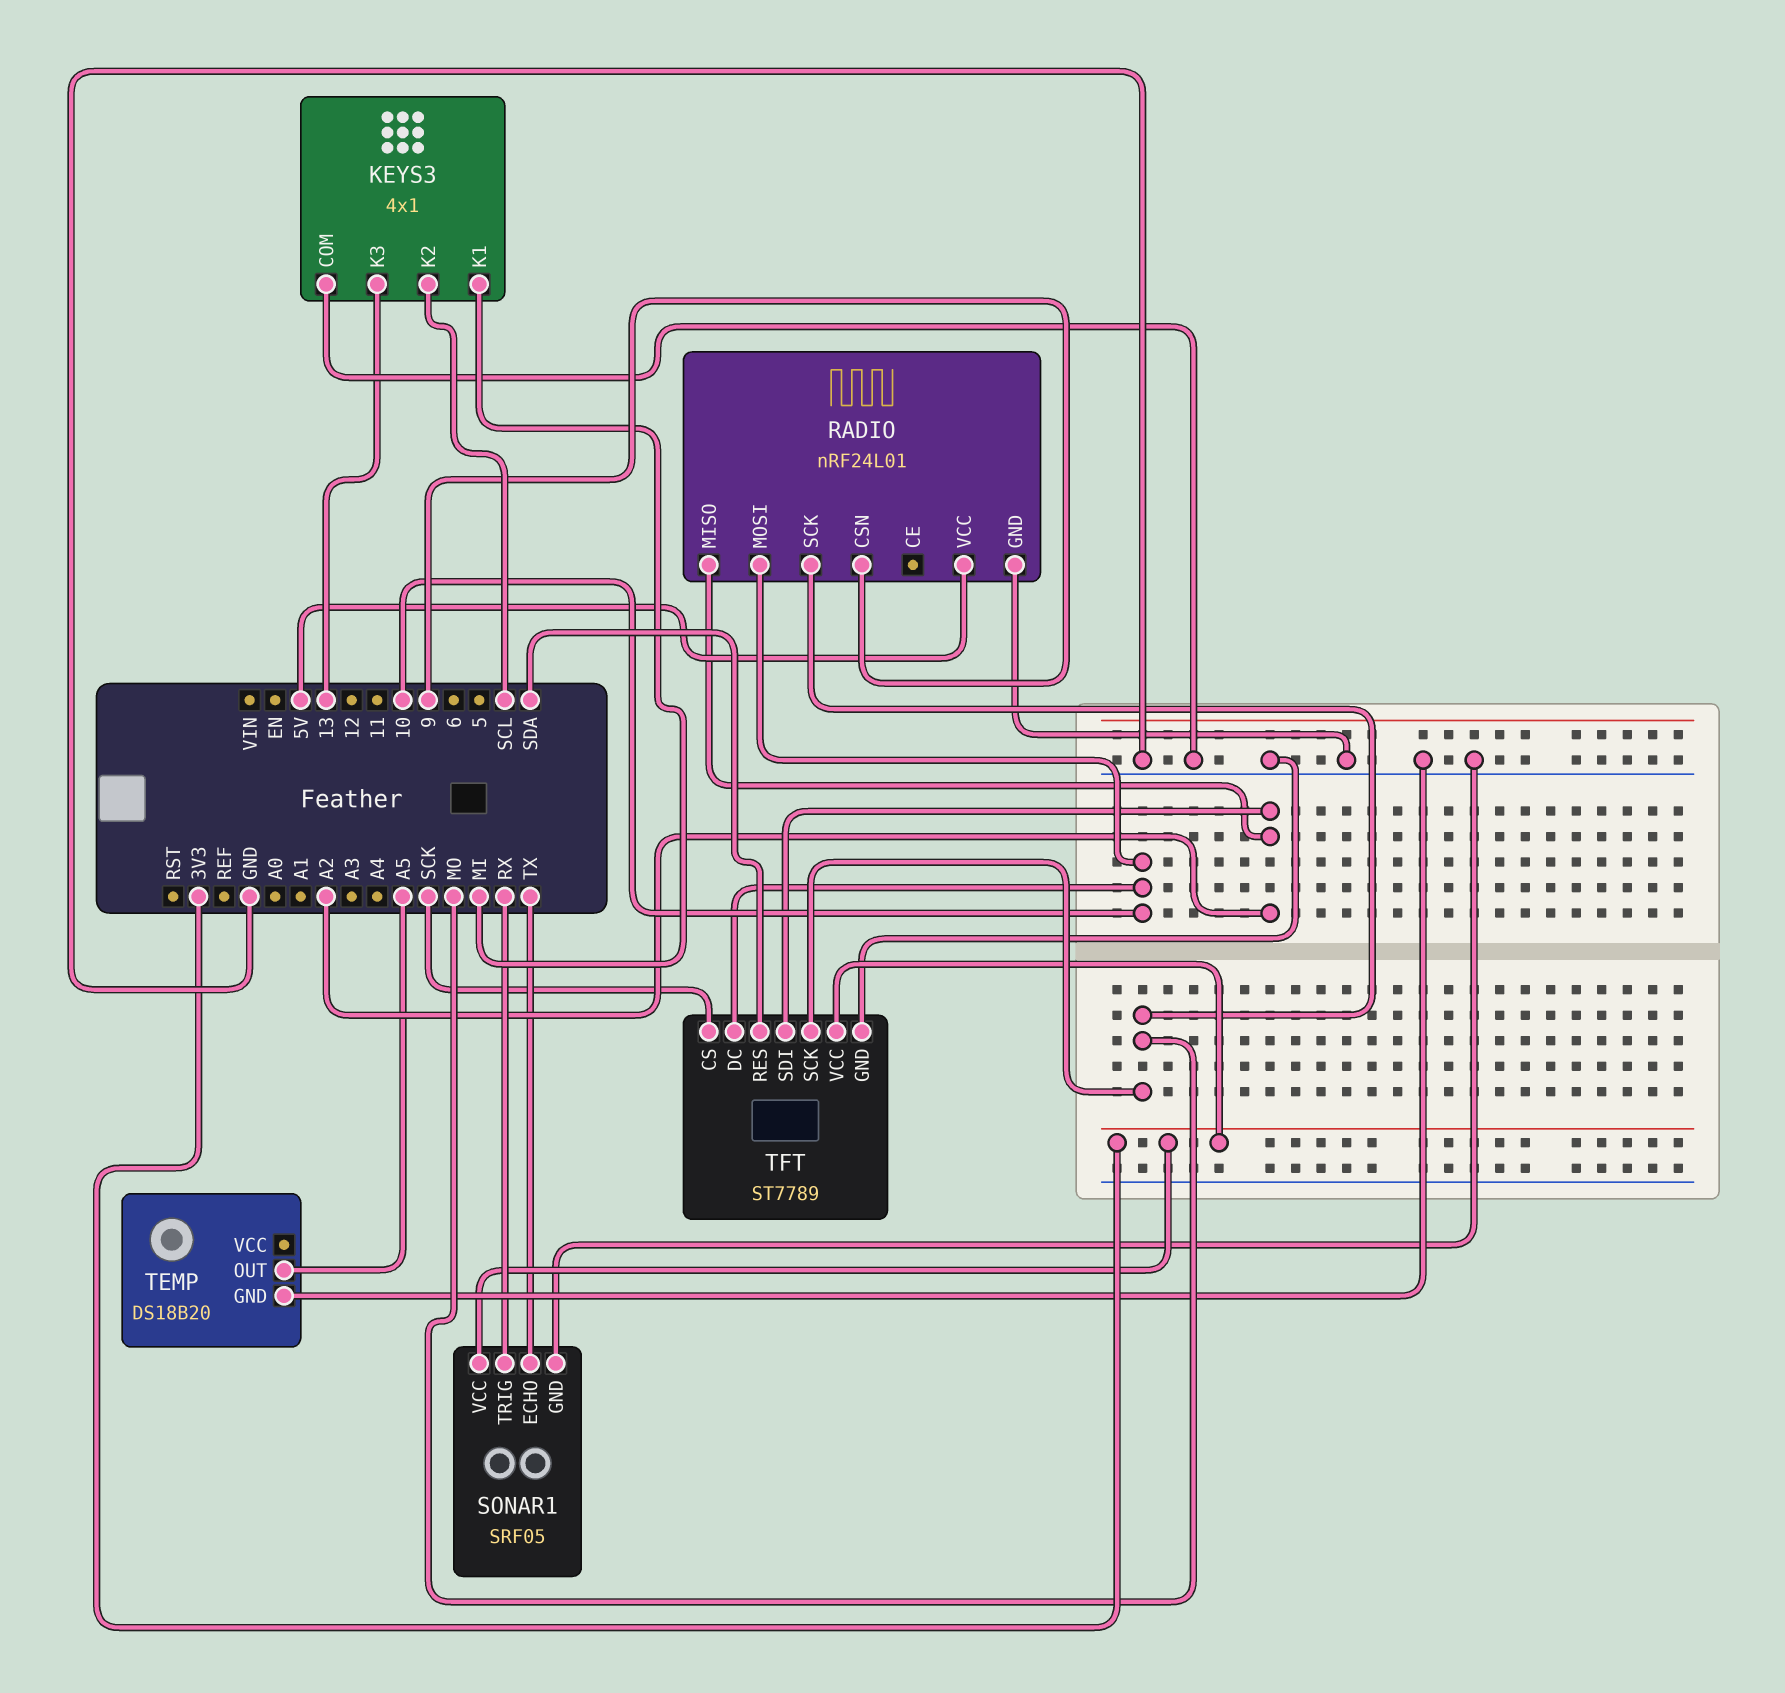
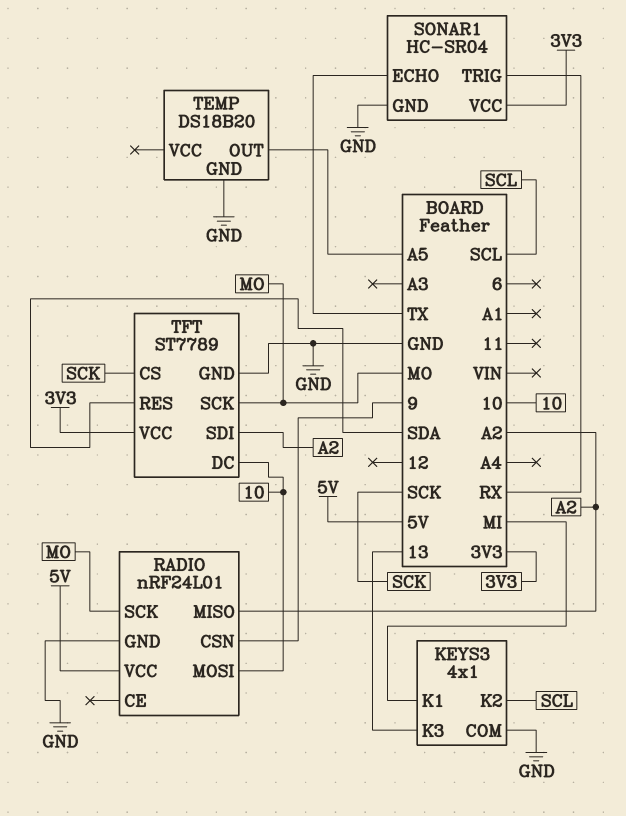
SONAR1: SRF05 -> HC-SR04

